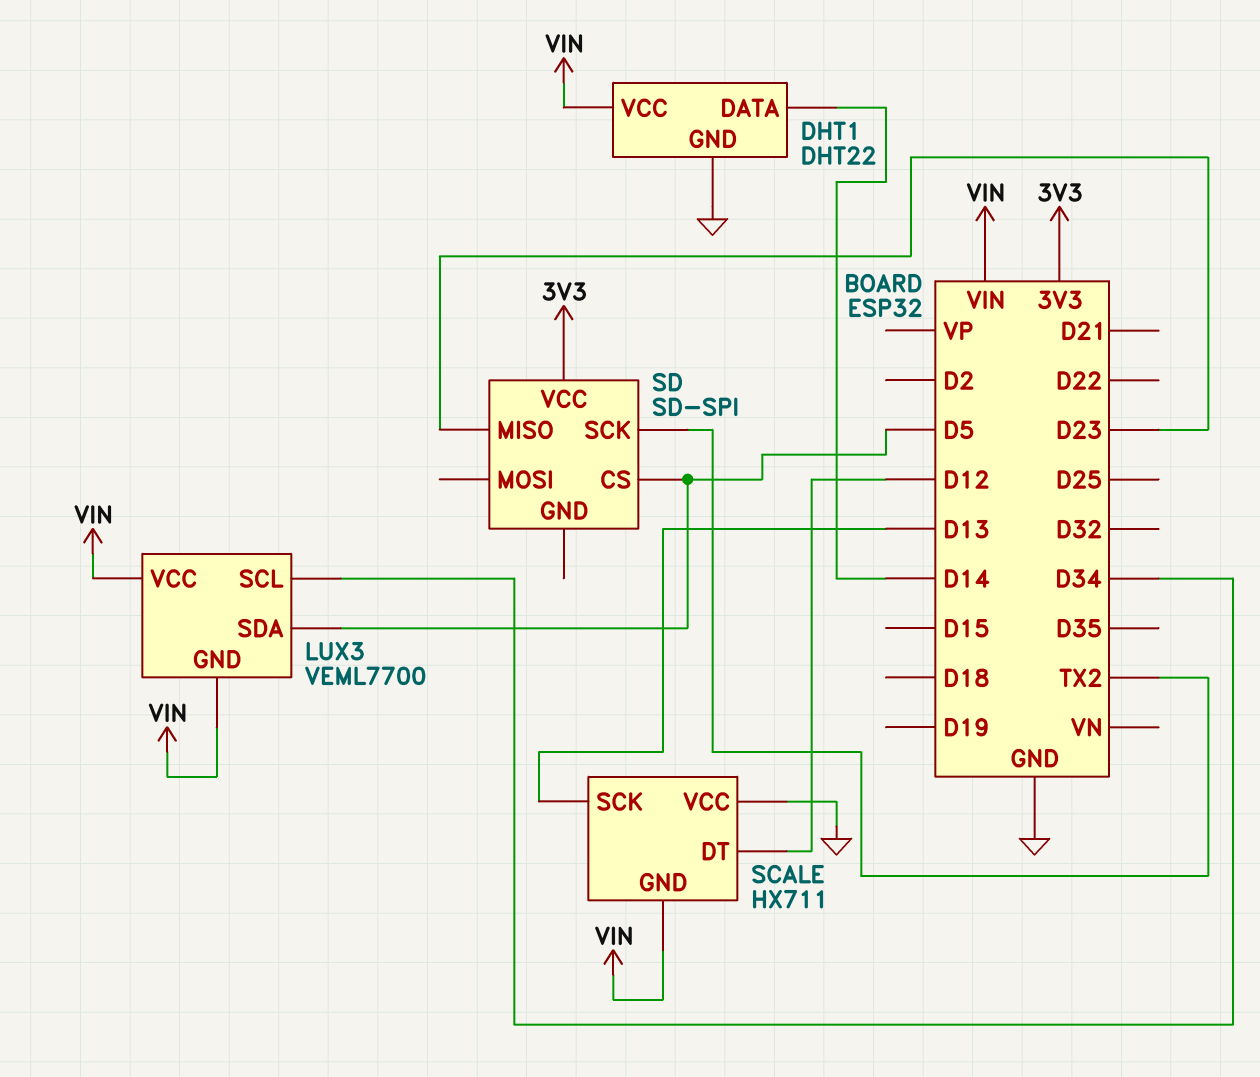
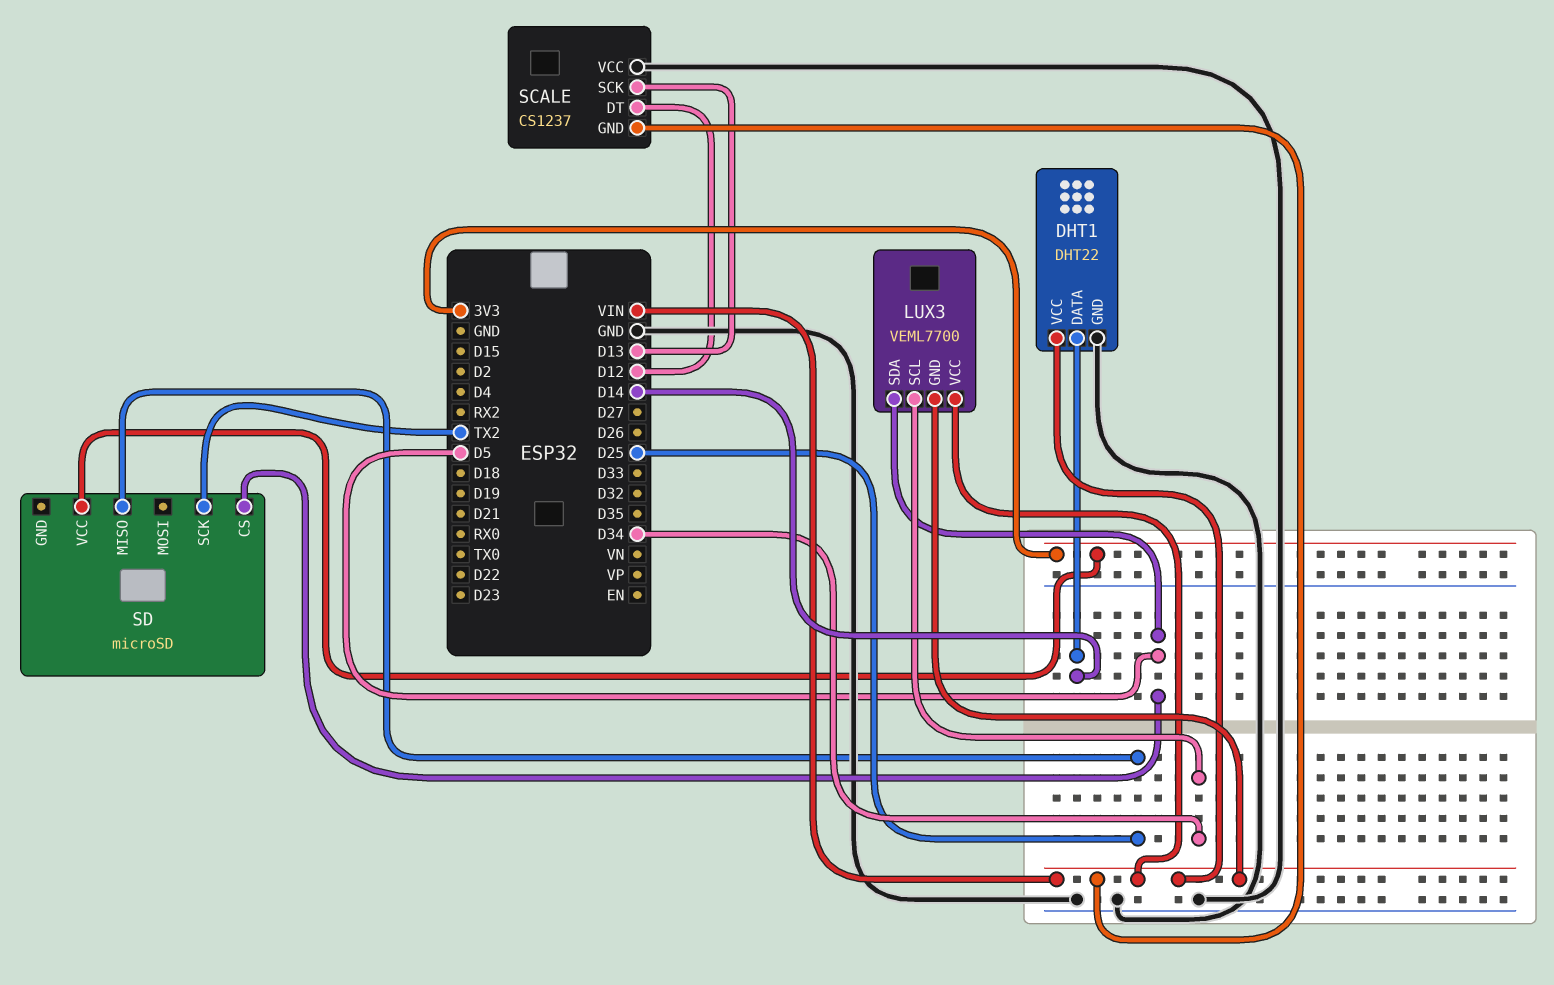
SCALE: HX711 -> CS1237
SD: SD-SPI -> microSD
SD pin MISO: D23 -> D25

